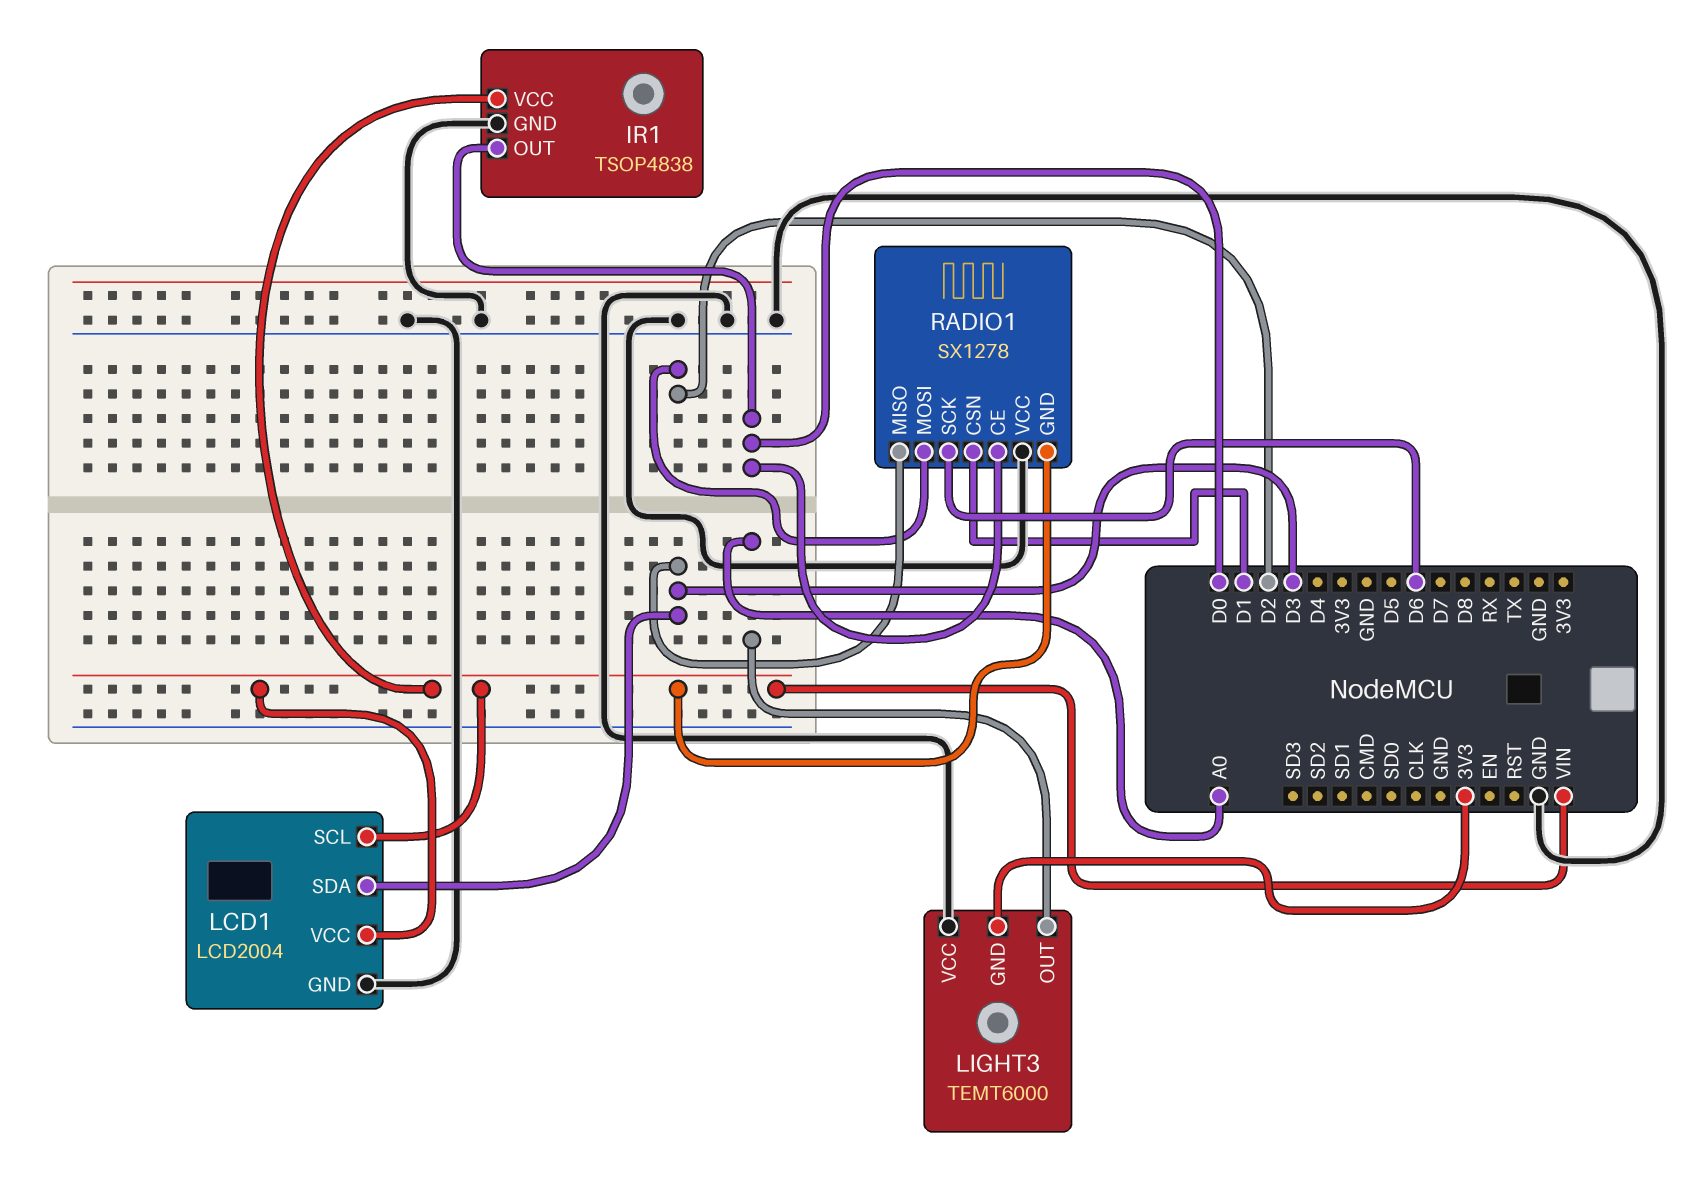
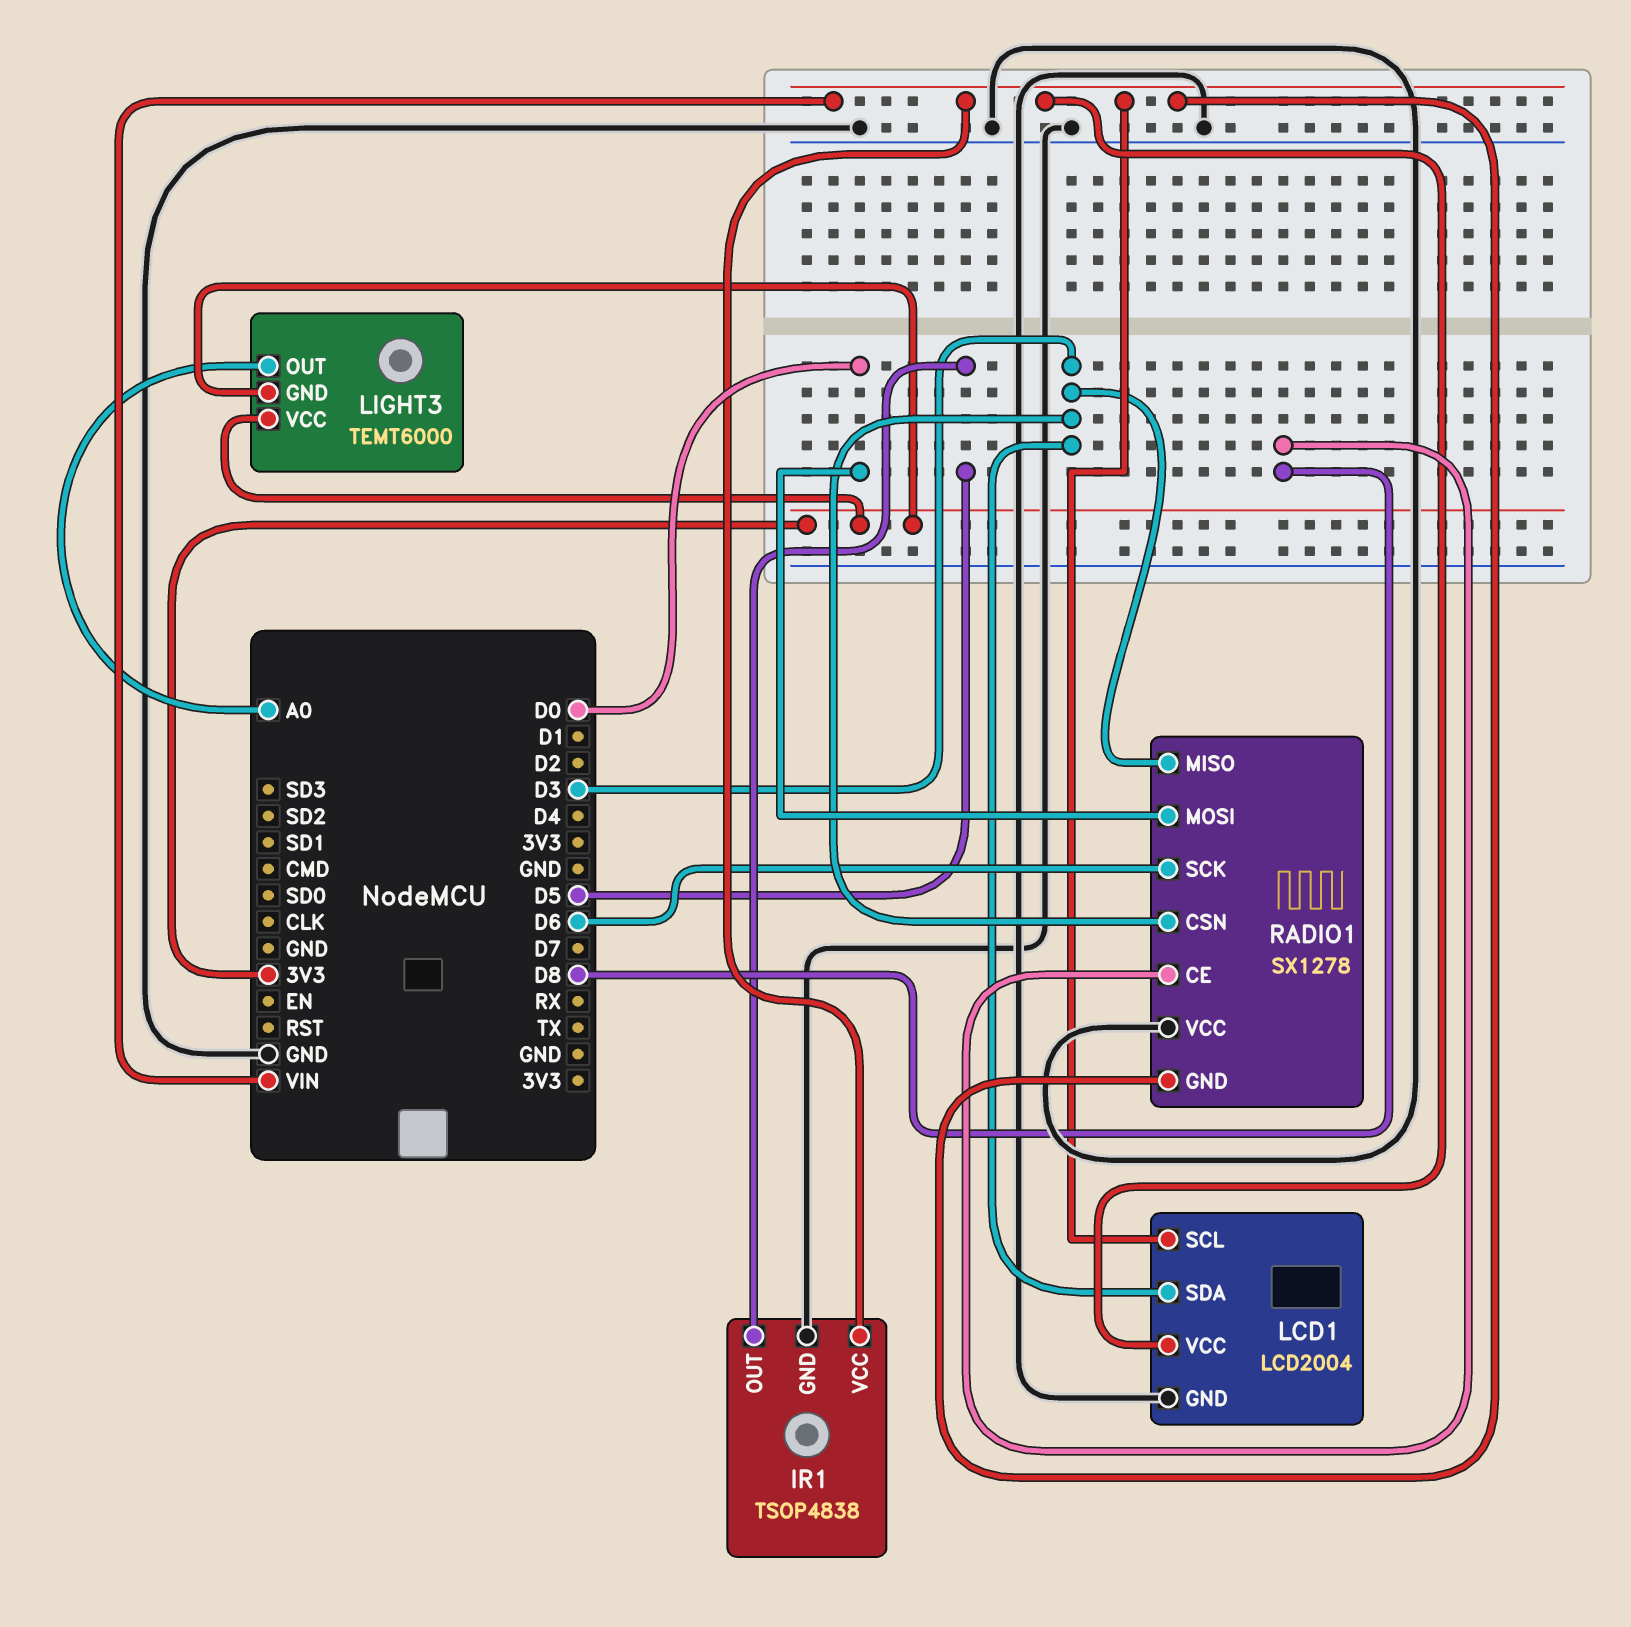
IR1 pin OUT: D0 -> D5
LIGHT3 pin VCC: GND -> 3V3
RADIO1 pin CE: D0 -> D8
RADIO1 pin CSN: D1 -> D3
RADIO1 pin MOSI: D2 -> D0

